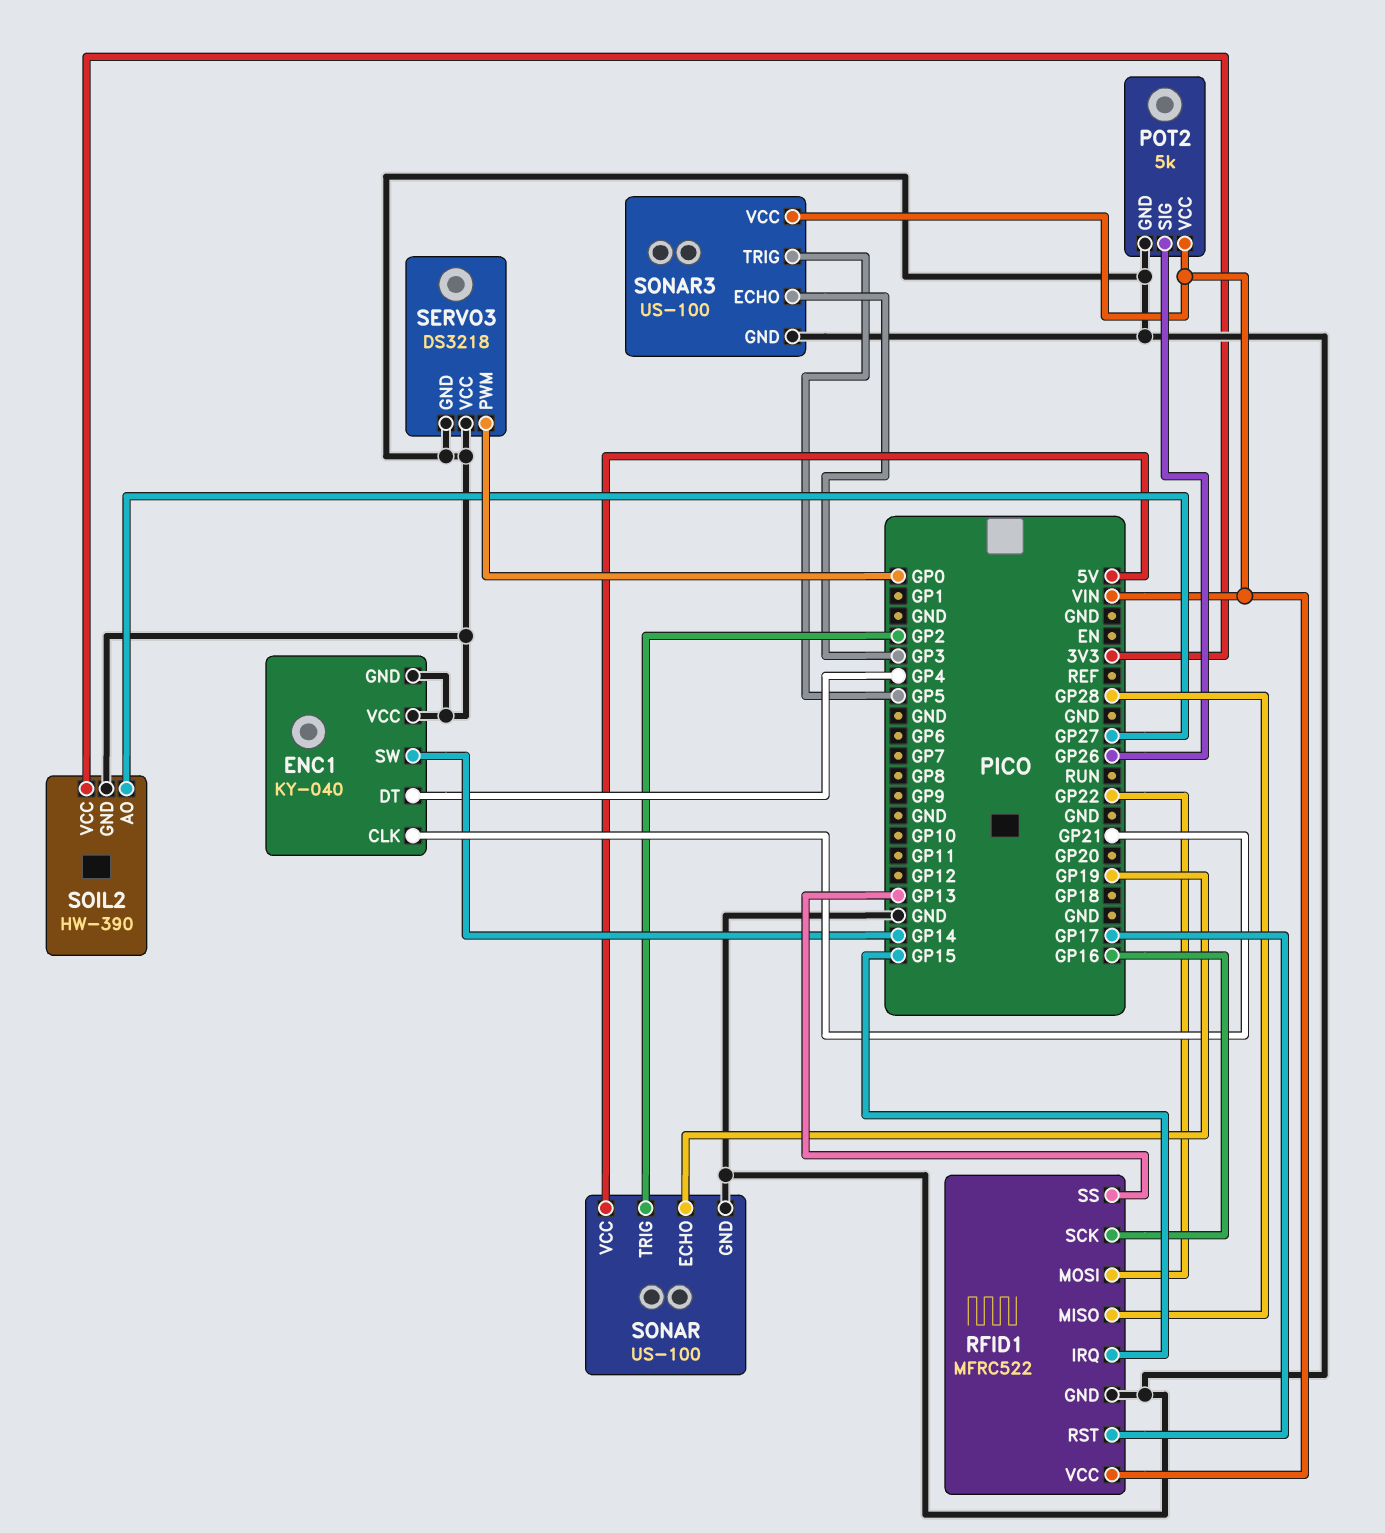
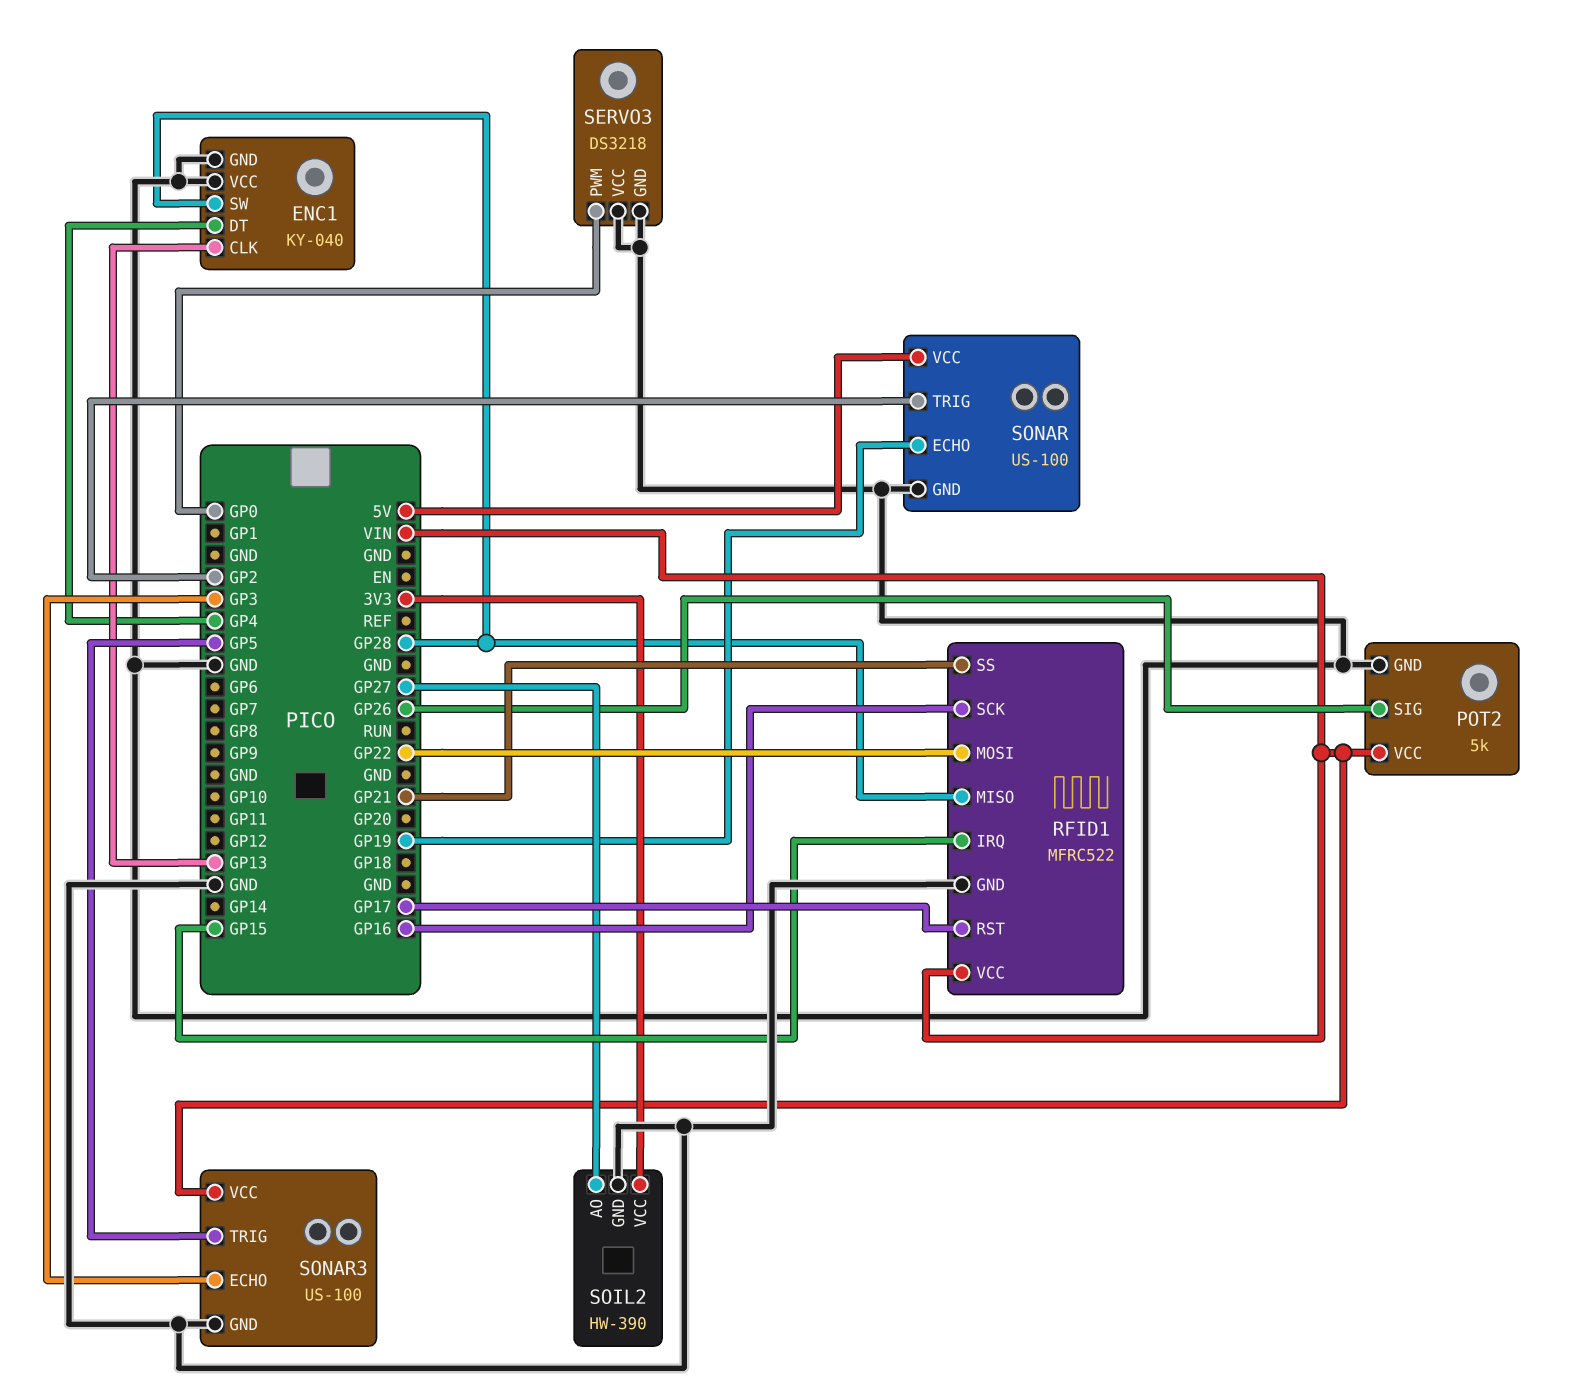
ENC1 pin CLK: GP21 -> GP13
ENC1 pin SW: GP14 -> GP28
RFID1 pin SS: GP13 -> GP21

